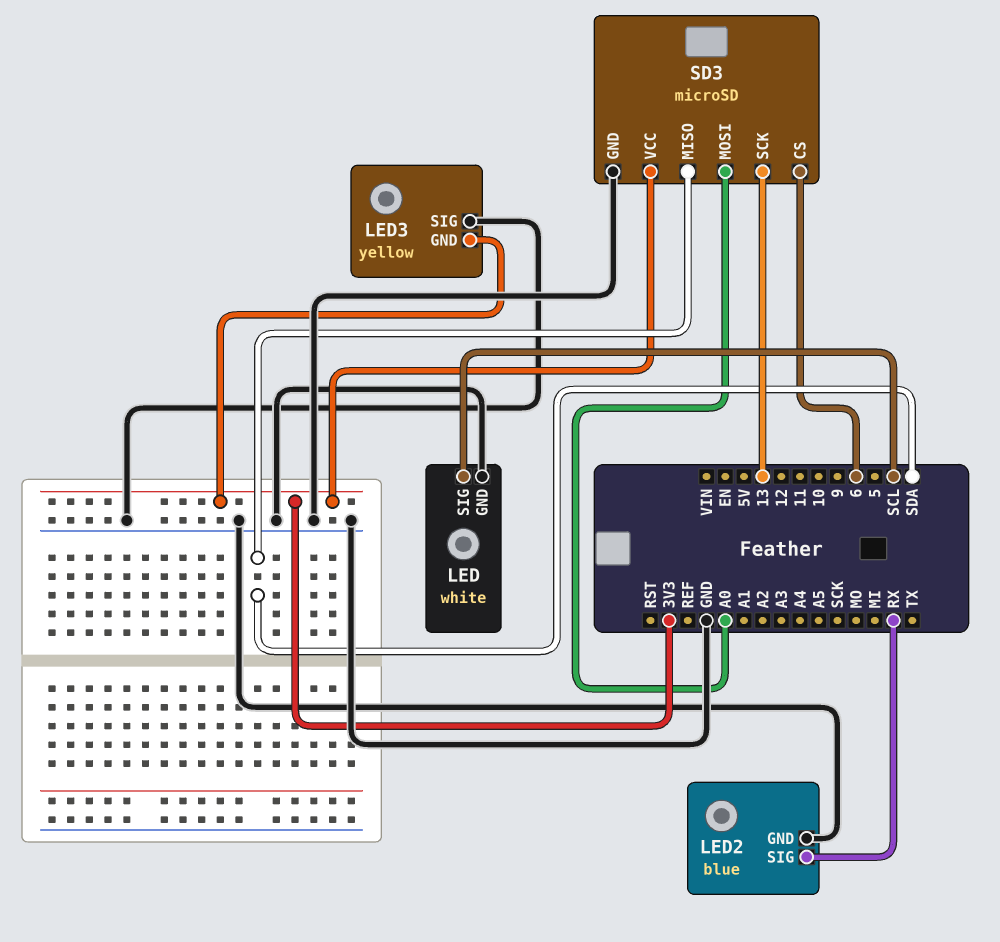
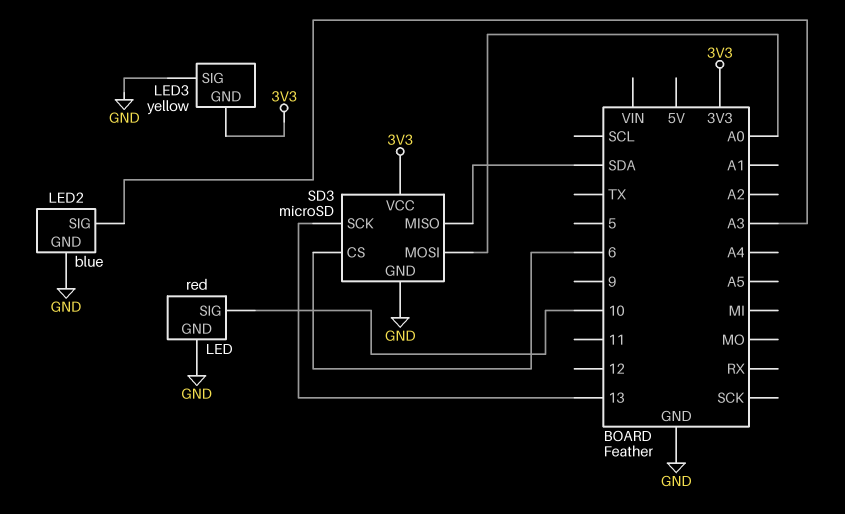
LED: white -> red
LED pin SIG: SCL -> 10
LED2 pin SIG: RX -> A3

